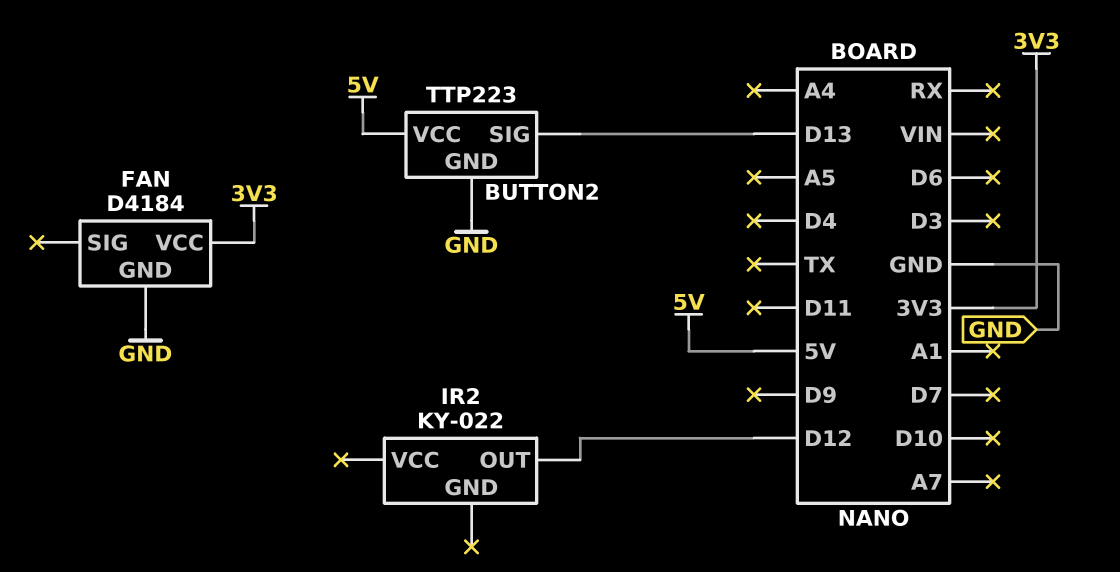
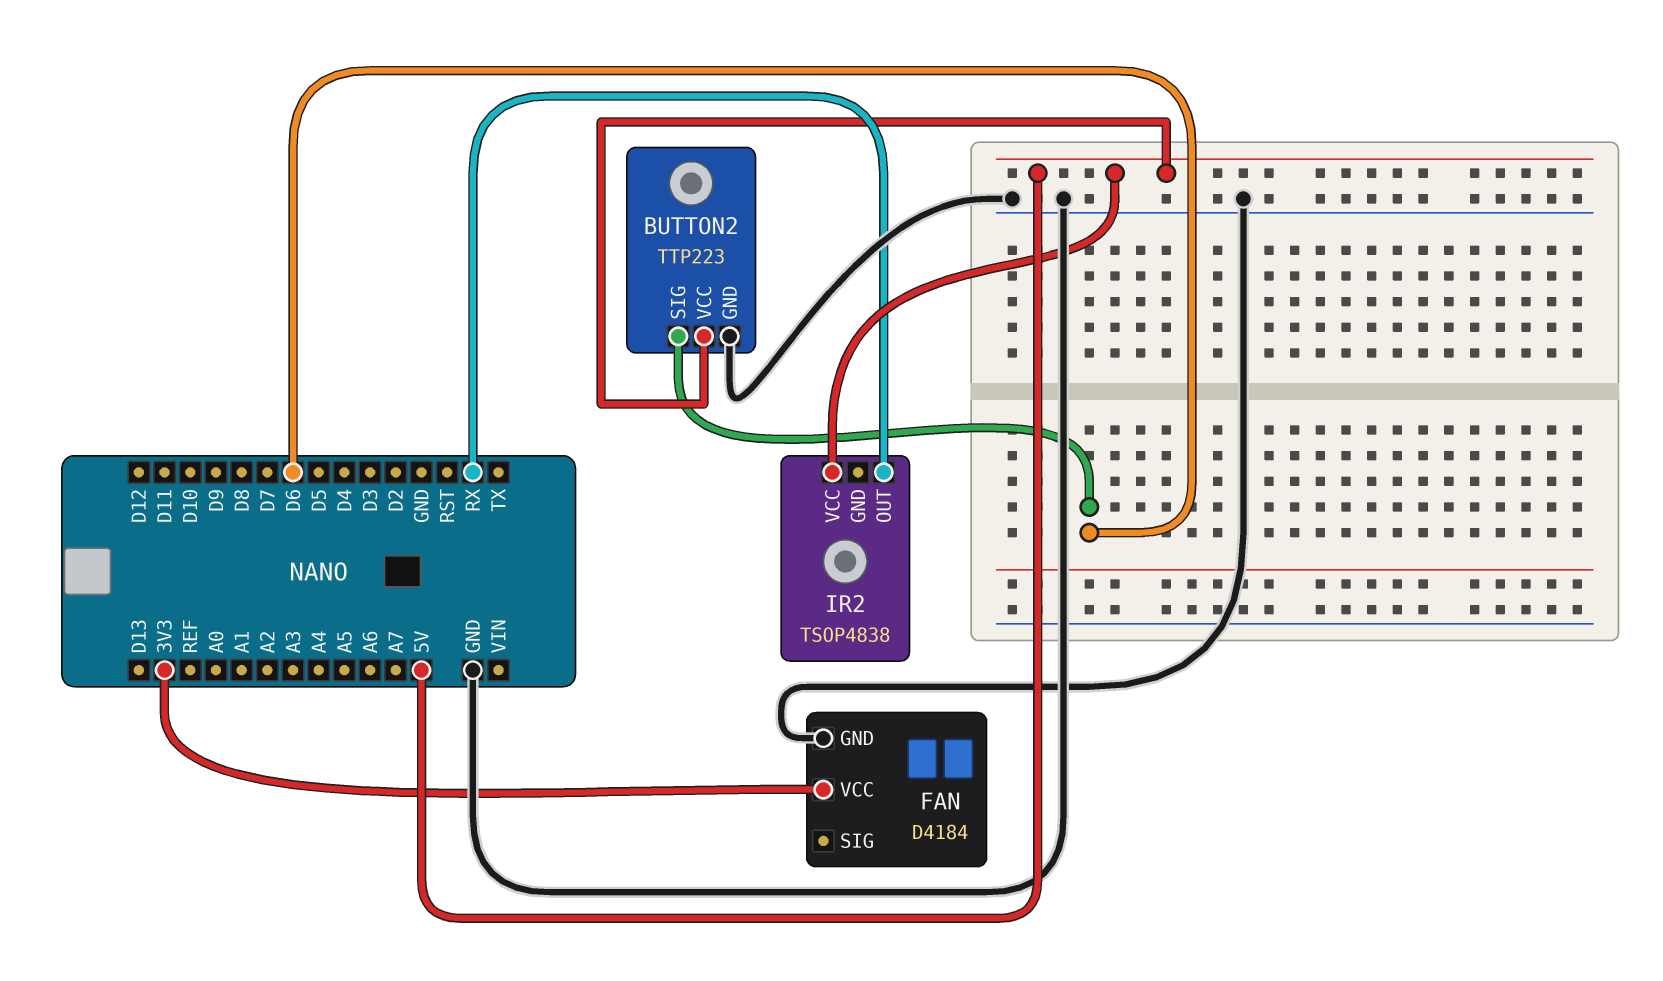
BUTTON2 pin SIG: D13 -> D6
IR2: KY-022 -> TSOP4838
IR2 pin OUT: D12 -> RX
IR2 pin VCC: none -> 5V

